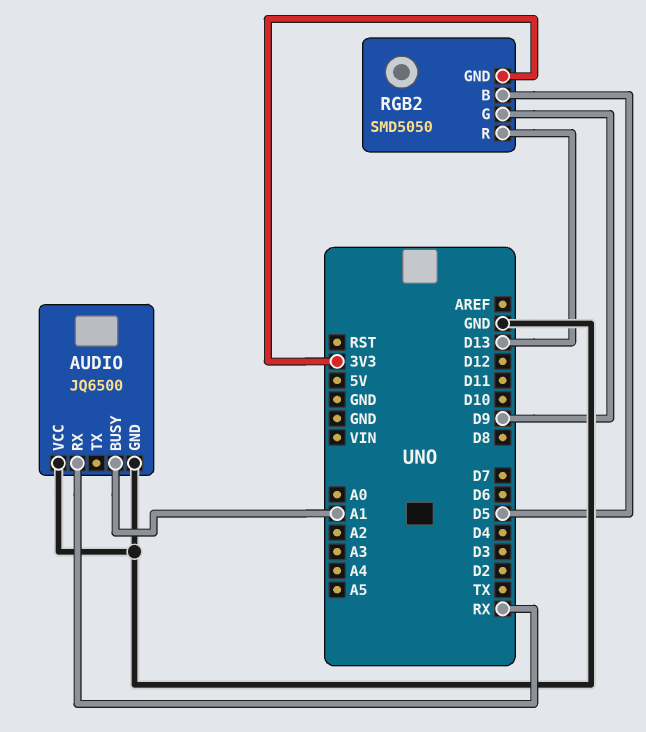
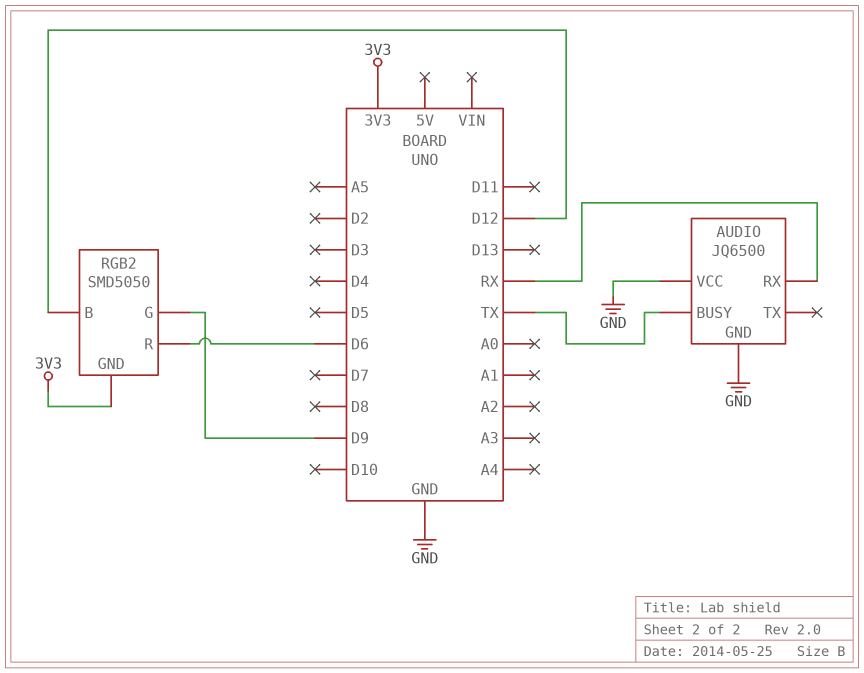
AUDIO pin BUSY: A1 -> TX
RGB2 pin B: D5 -> D12
RGB2 pin R: D13 -> D6

